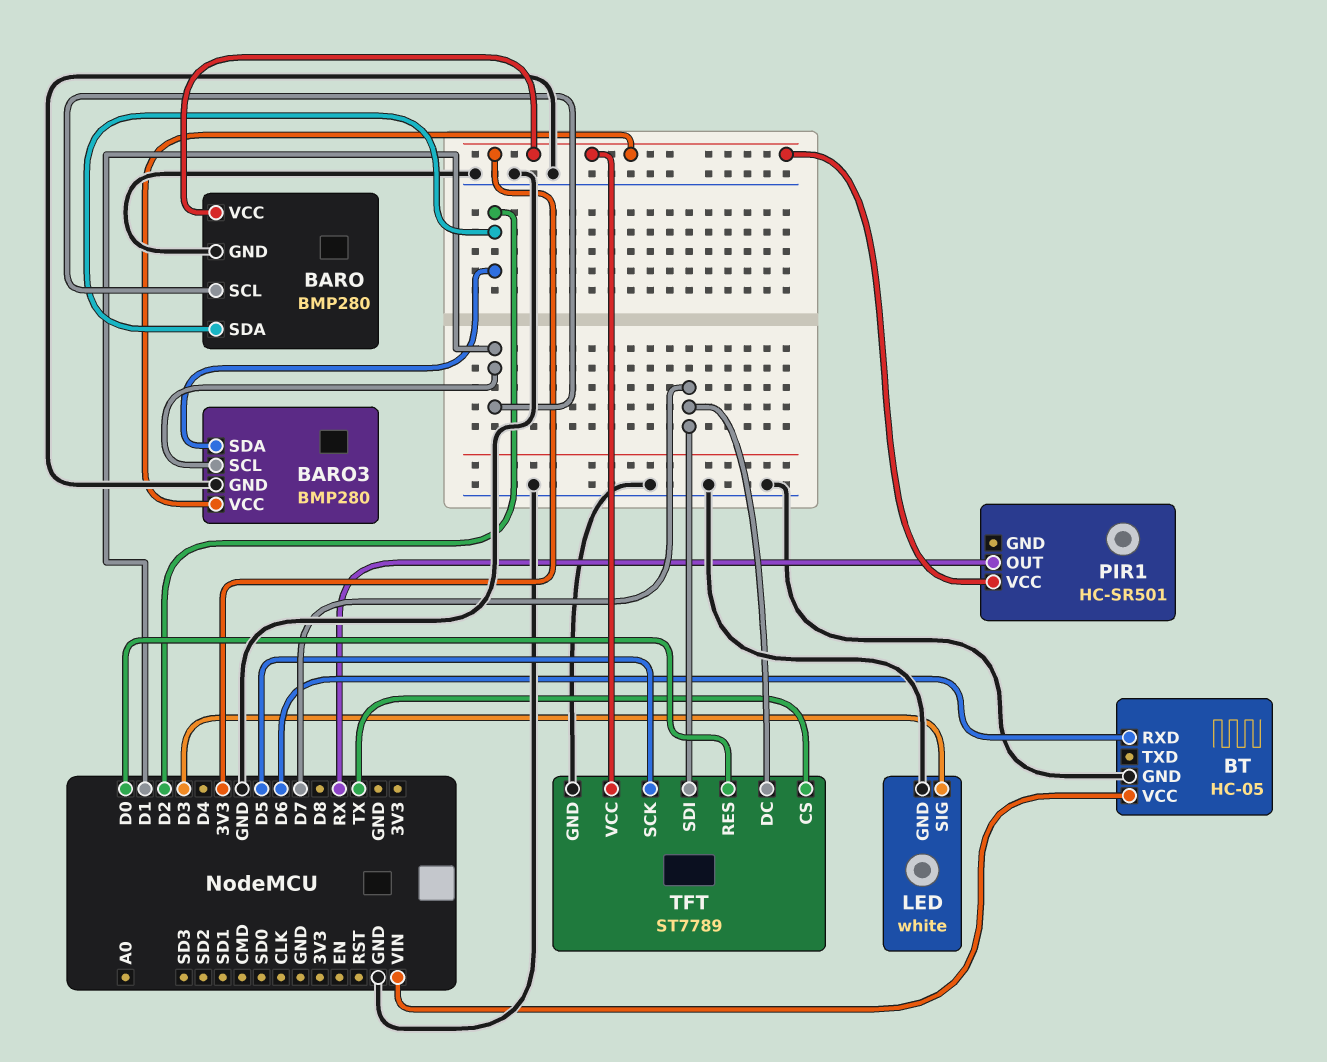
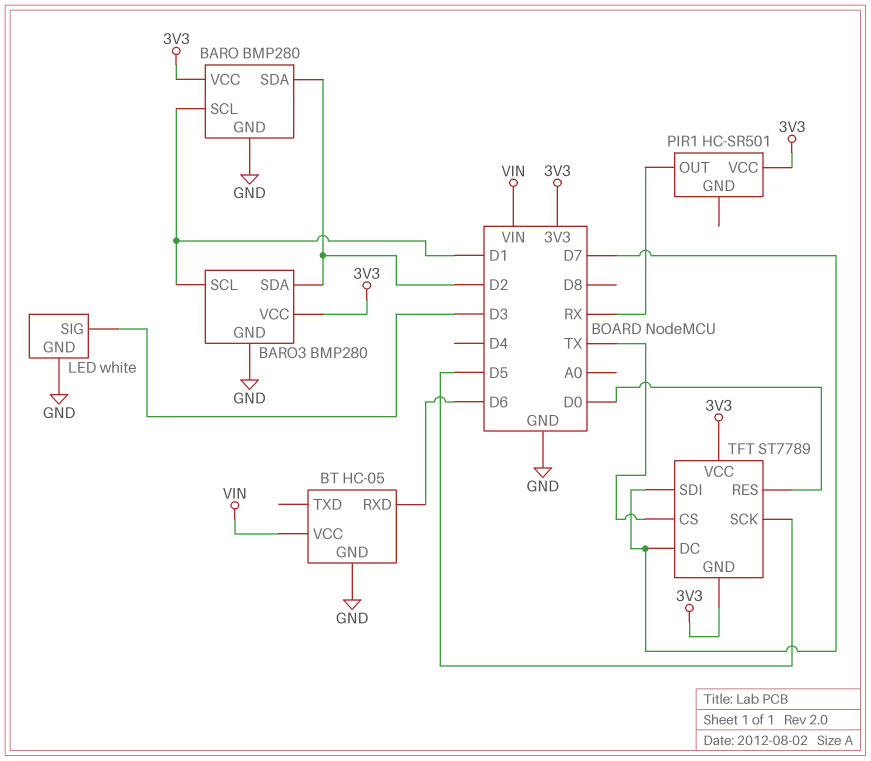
TFT pin GND: GND -> 3V3

